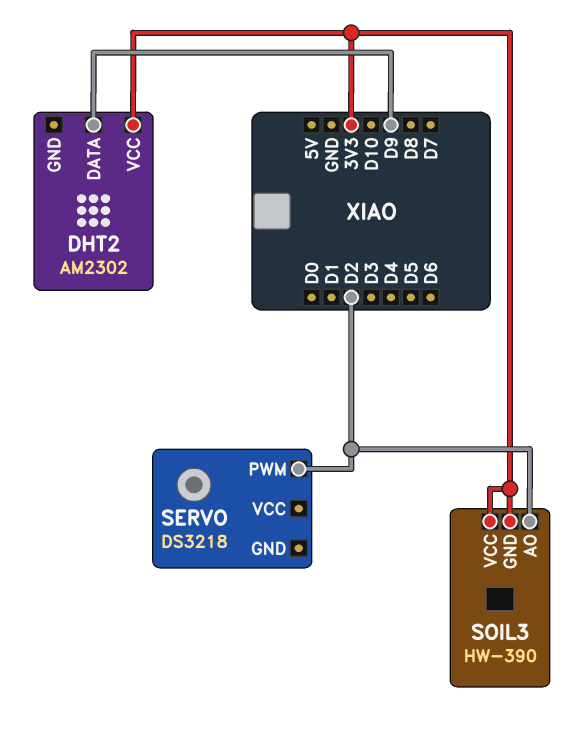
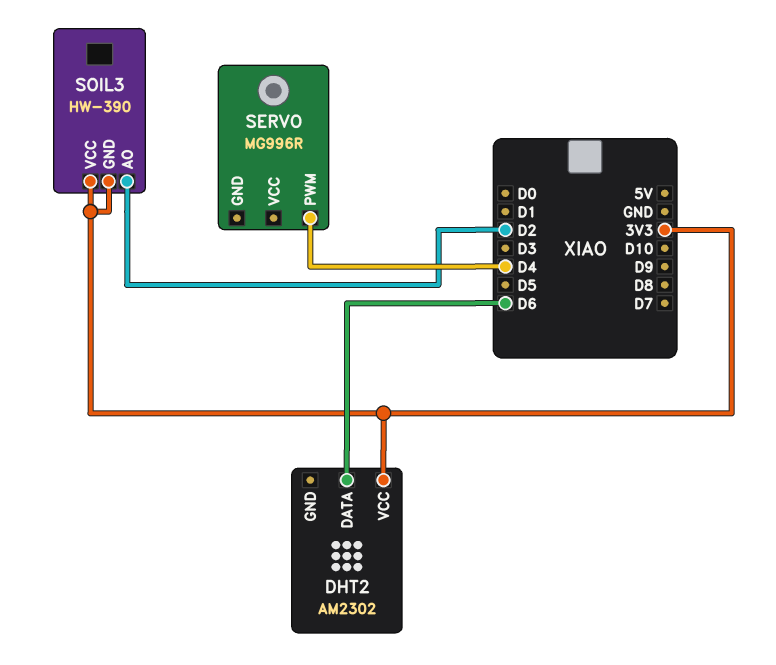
DHT2 pin DATA: D9 -> D6
SERVO: DS3218 -> MG996R
SERVO pin PWM: D2 -> D4

